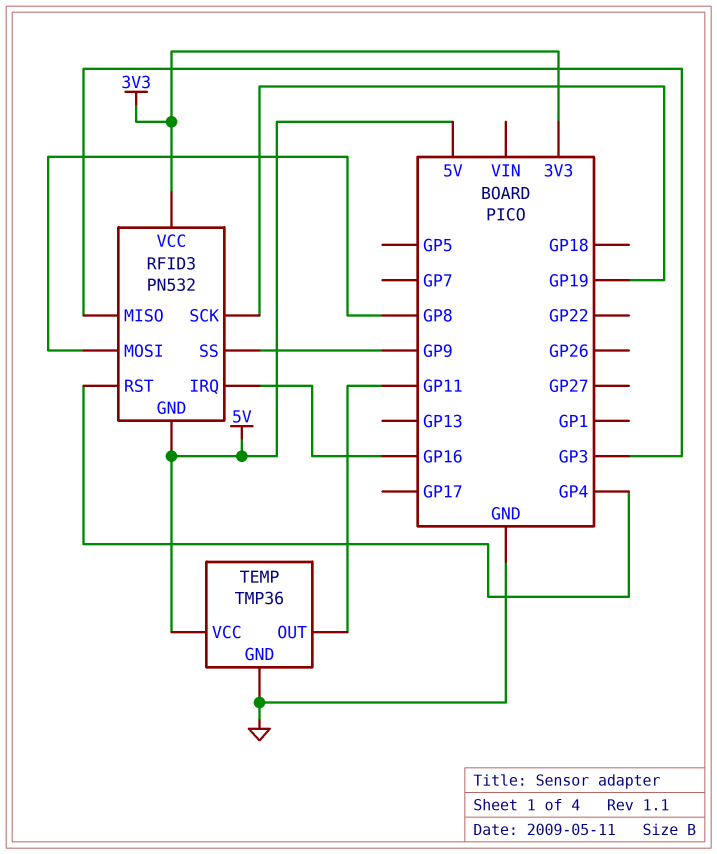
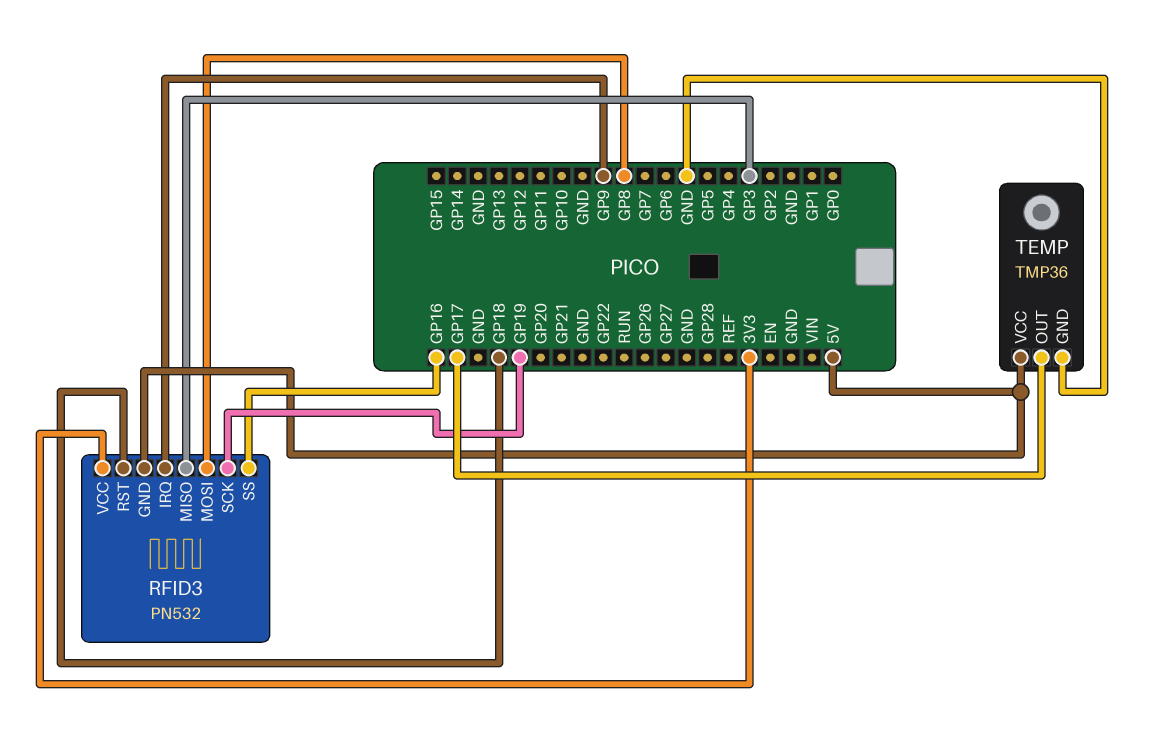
RFID3 pin IRQ: GP16 -> GP9
RFID3 pin RST: GP4 -> GP18
RFID3 pin SS: GP9 -> GP16
TEMP pin OUT: GP11 -> GP17

